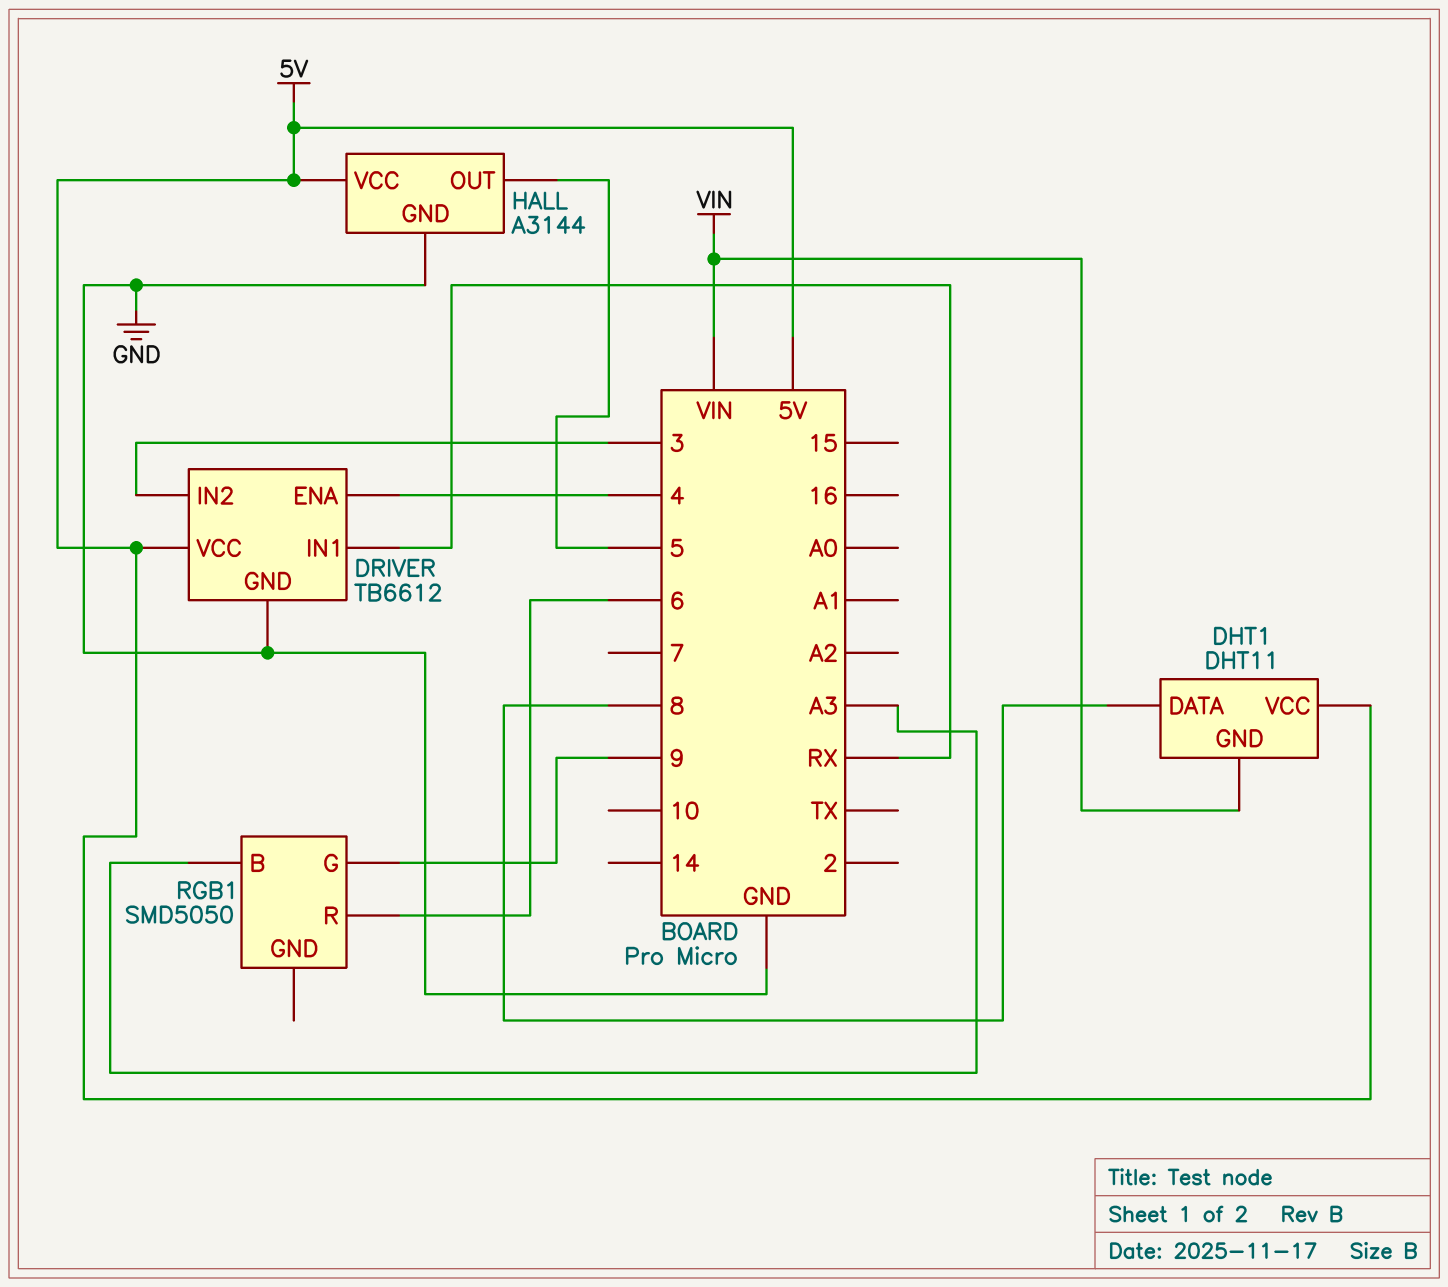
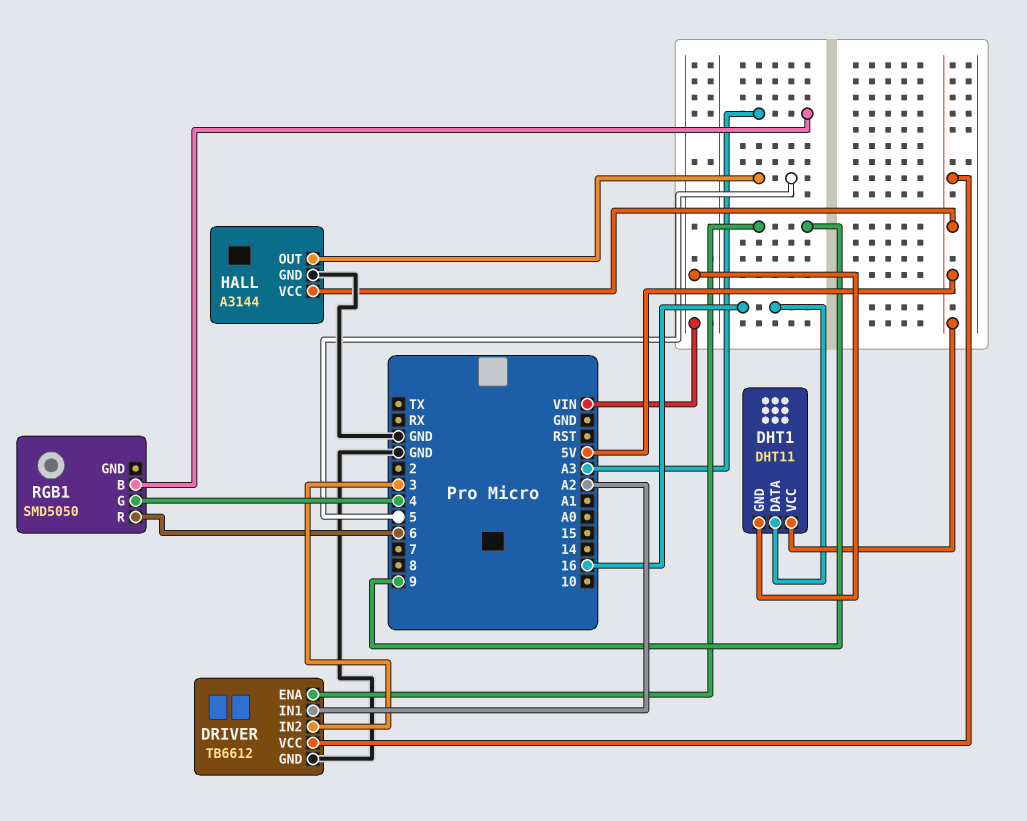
DHT1 pin DATA: 8 -> 16
DRIVER pin ENA: 4 -> 9
DRIVER pin IN1: RX -> A2
RGB1 pin G: 9 -> 4

